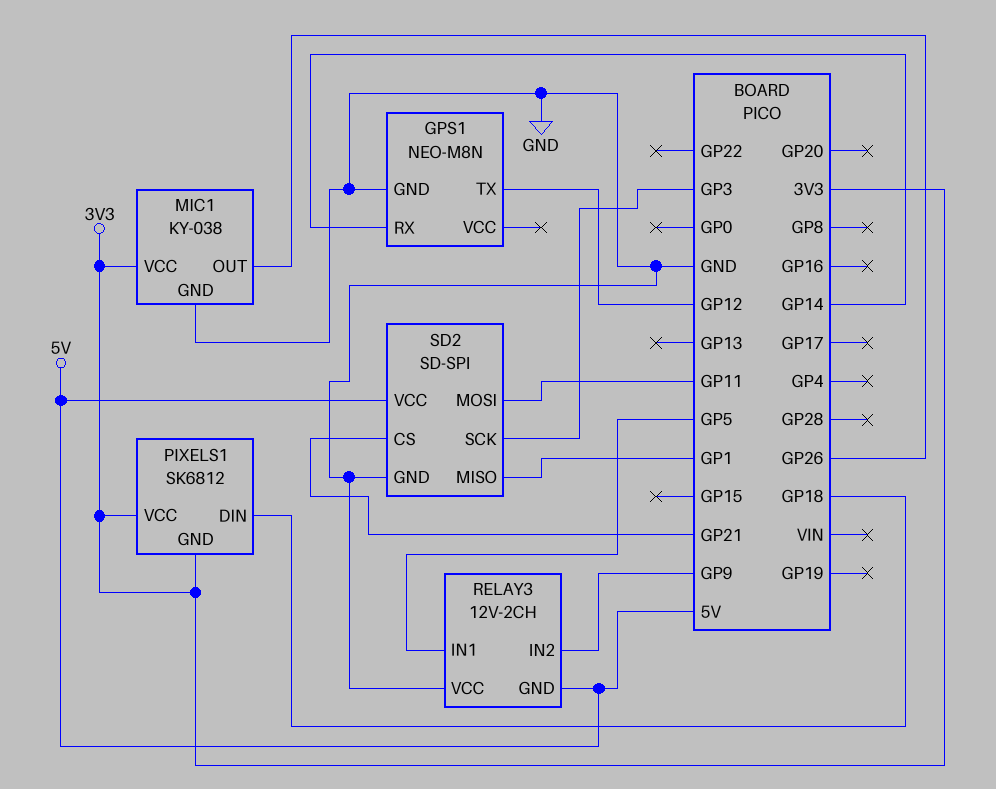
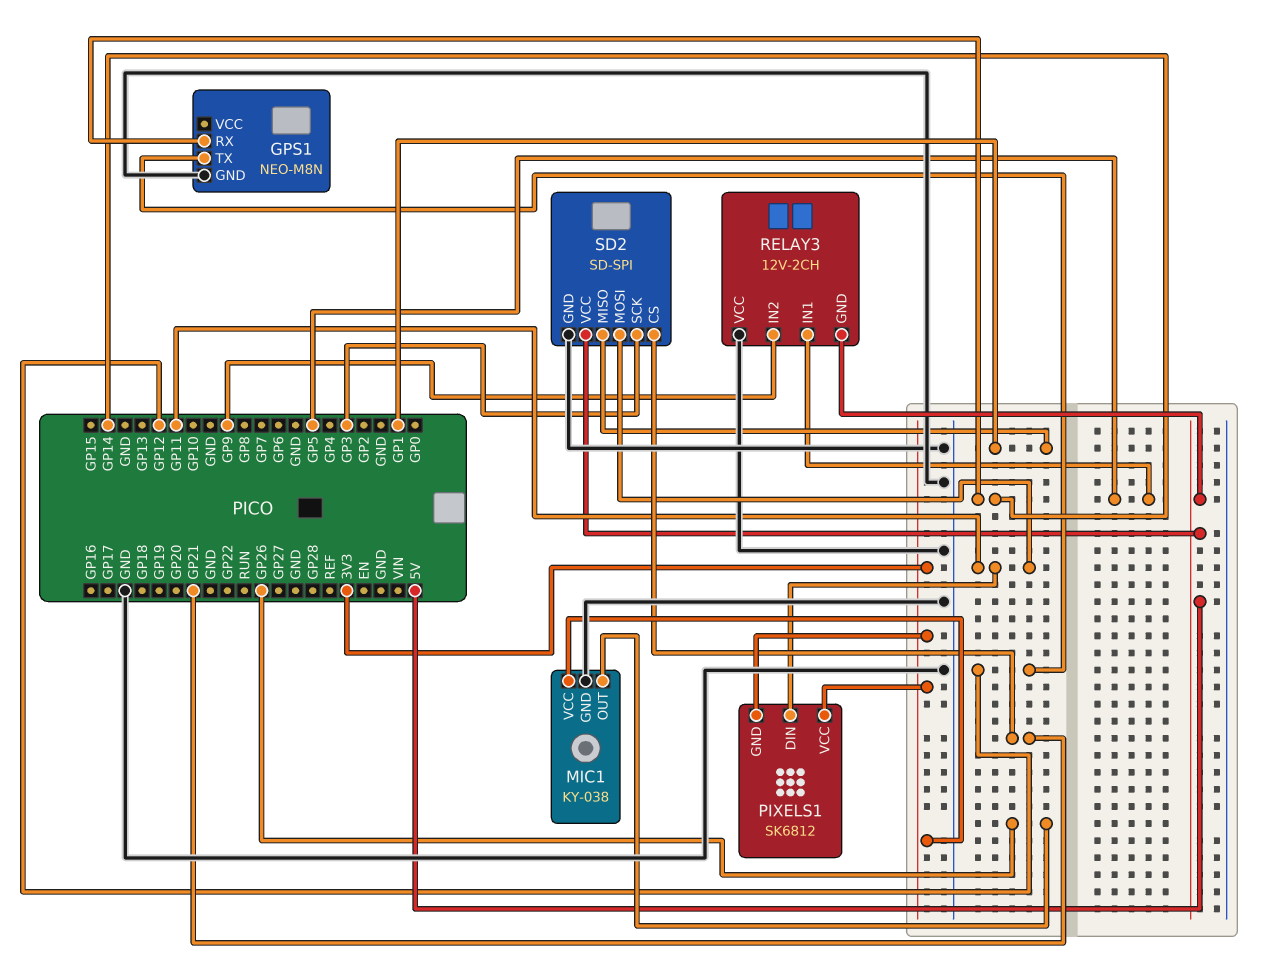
PIXELS1 pin DIN: GP18 -> GP11

